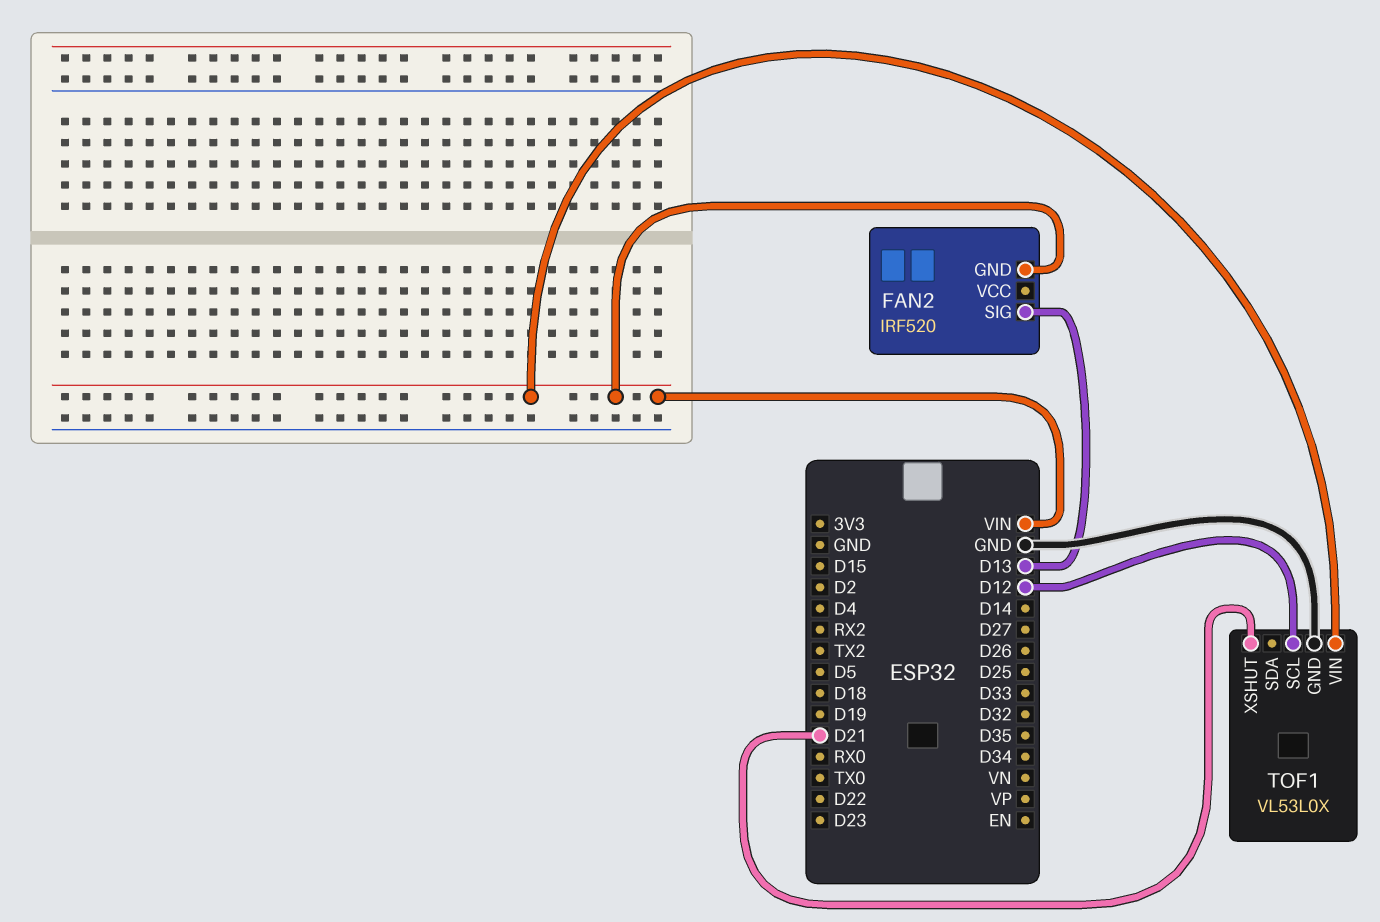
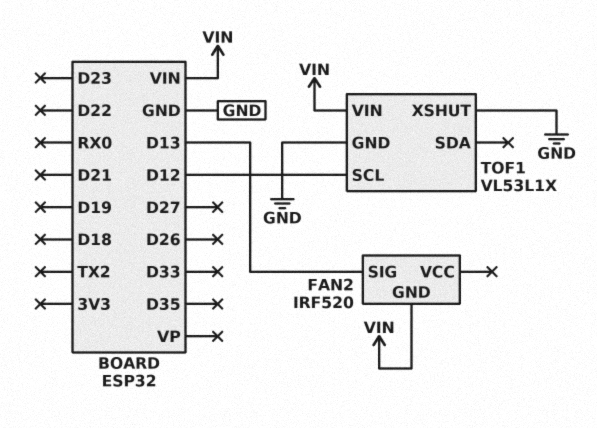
TOF1: VL53L0X -> VL53L1X
TOF1 pin XSHUT: D21 -> GND

